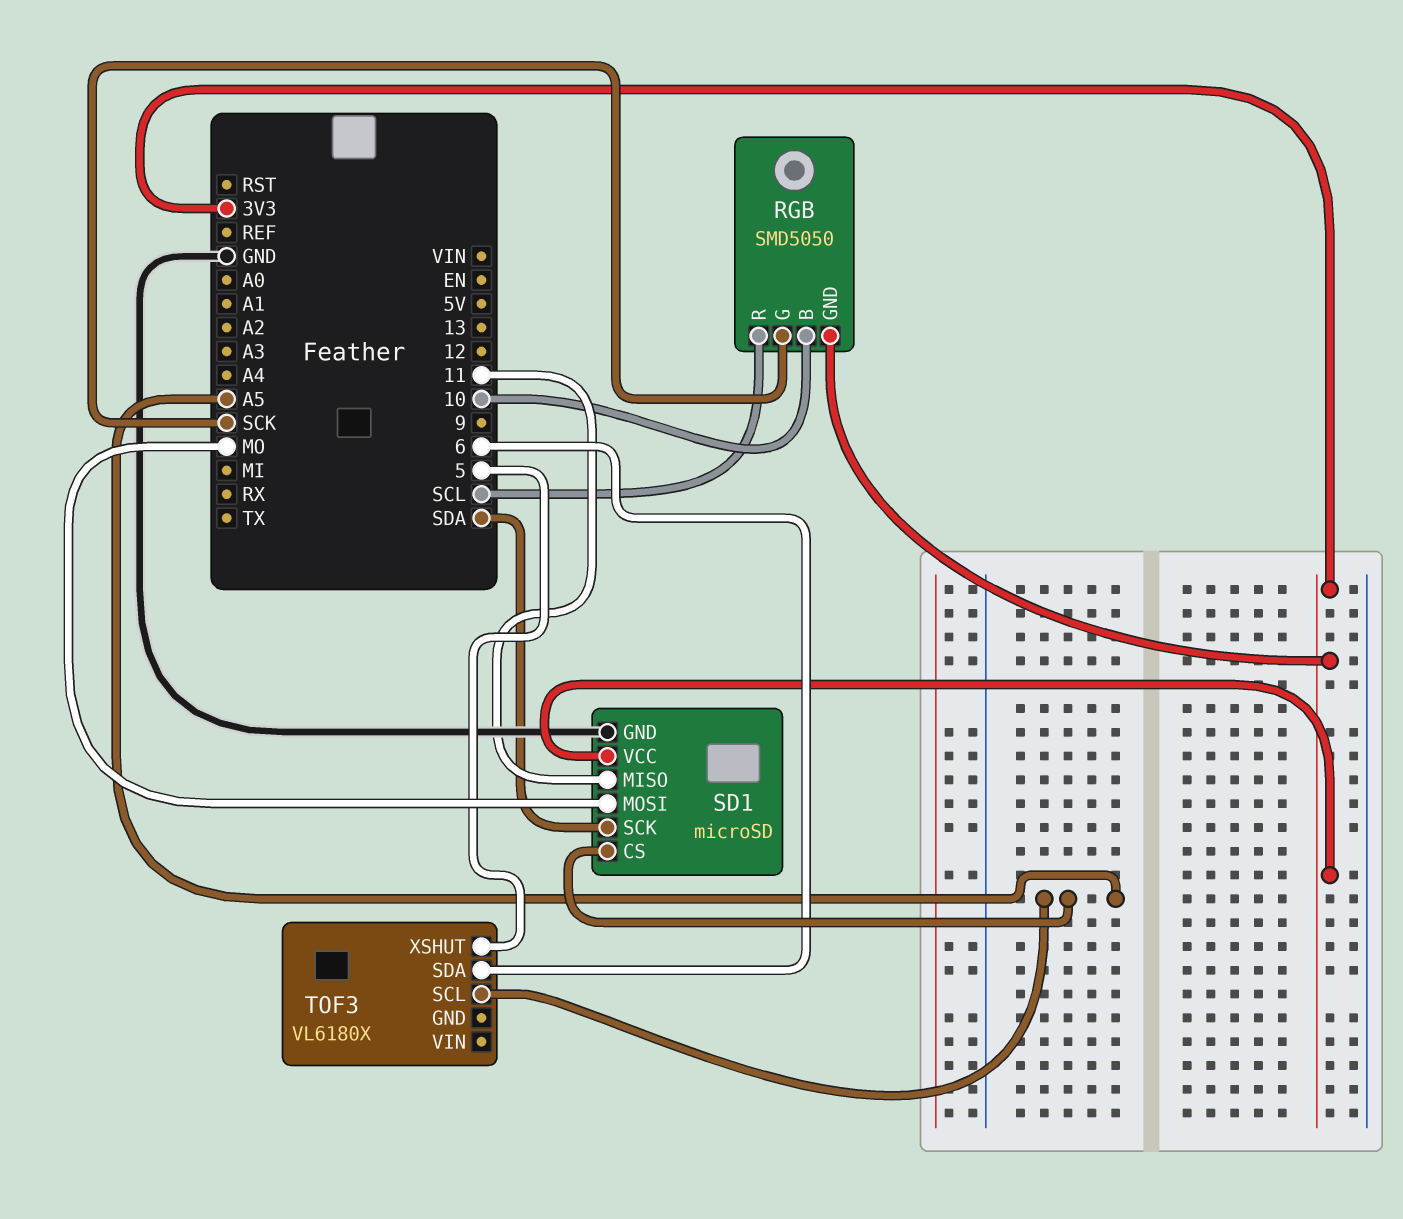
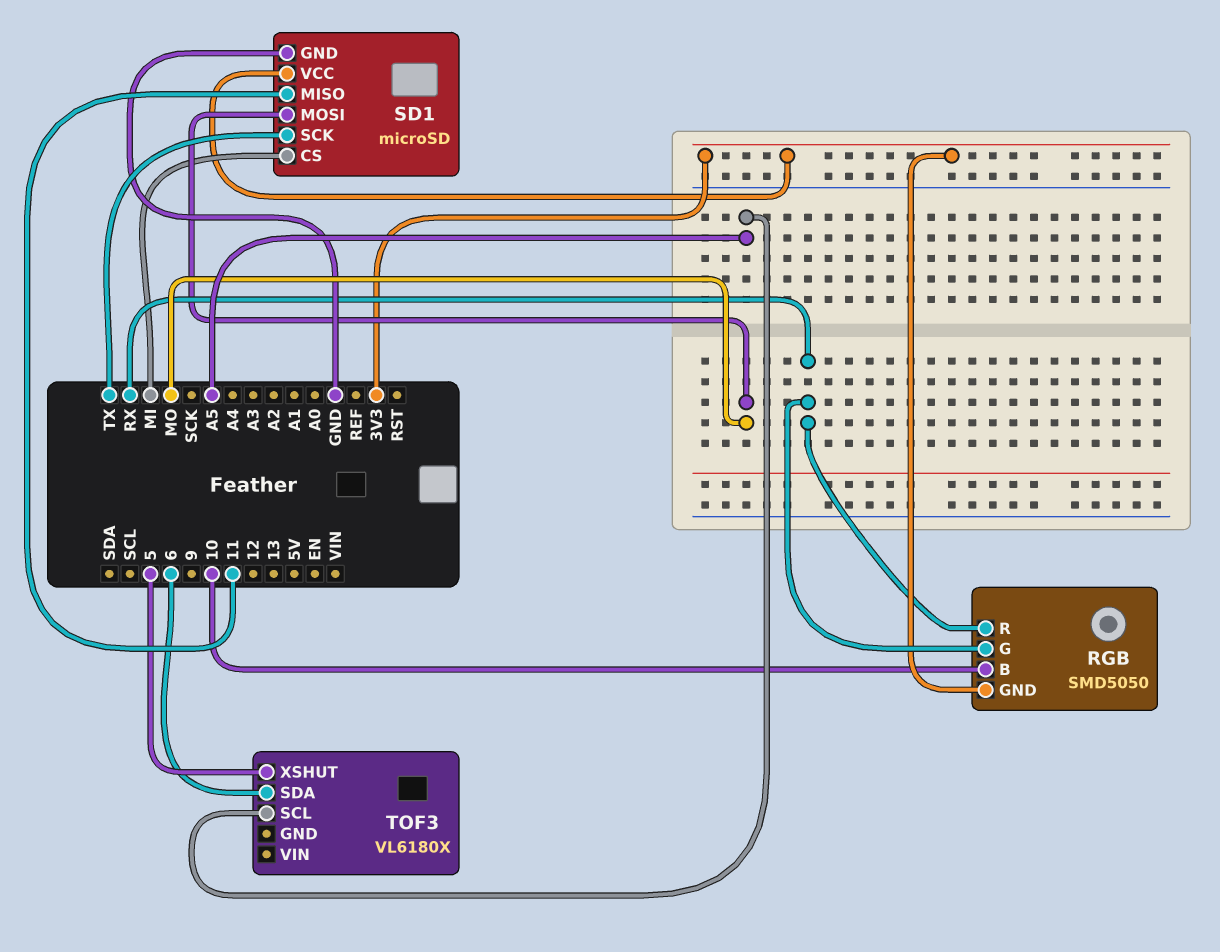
RGB pin G: SCK -> RX
RGB pin R: SCL -> RX
SD1 pin CS: A5 -> MI
SD1 pin SCK: SDA -> TX

